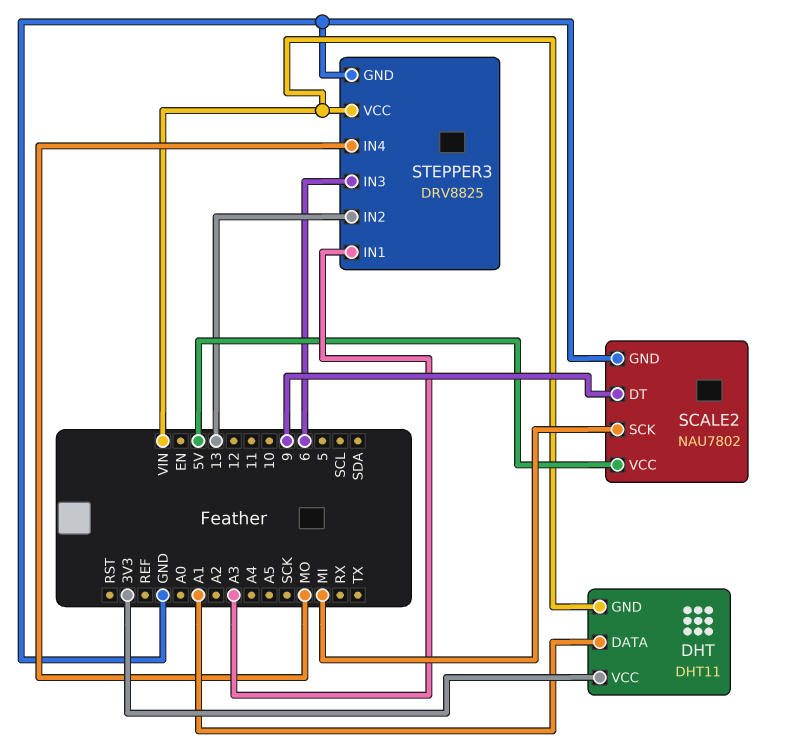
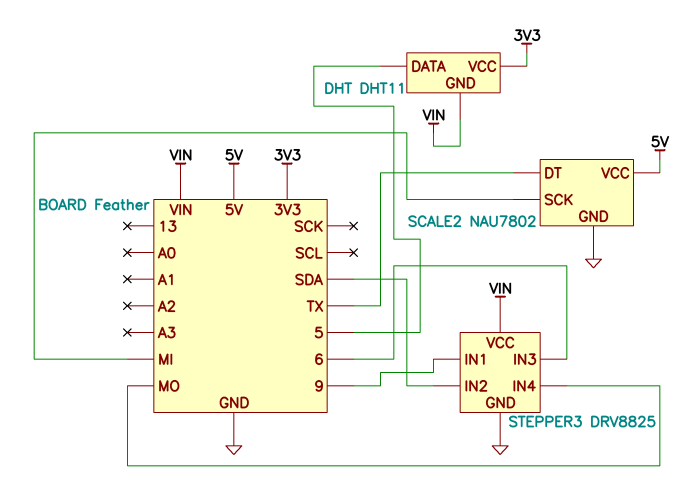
DHT pin DATA: A1 -> 5
SCALE2 pin DT: 9 -> TX
STEPPER3 pin IN1: A3 -> 9
STEPPER3 pin IN2: 13 -> SDA

